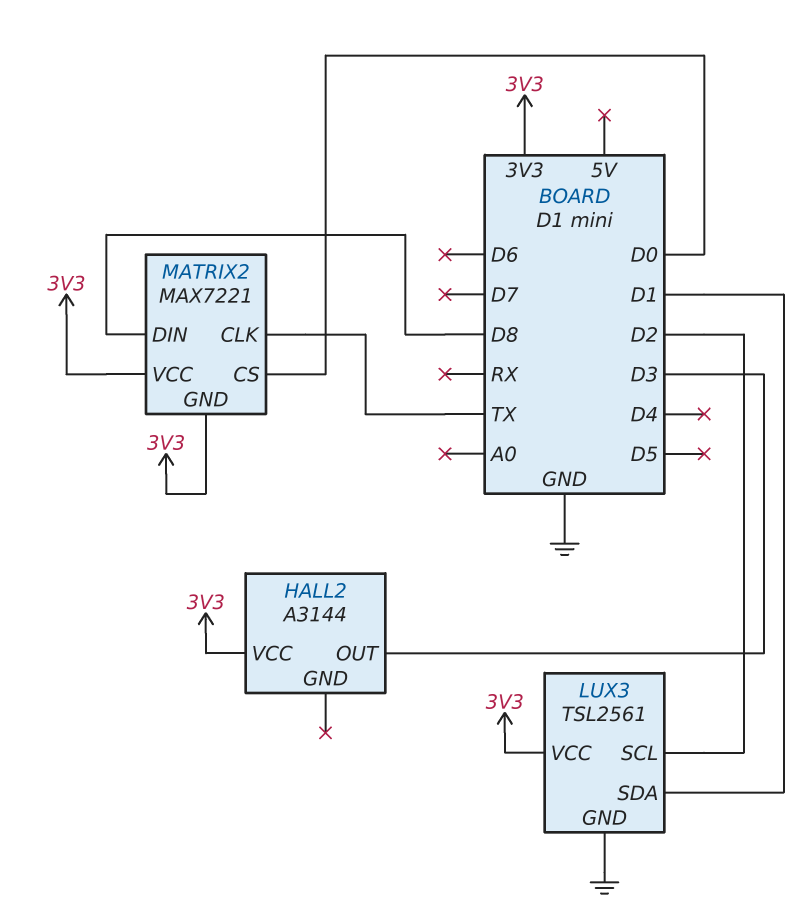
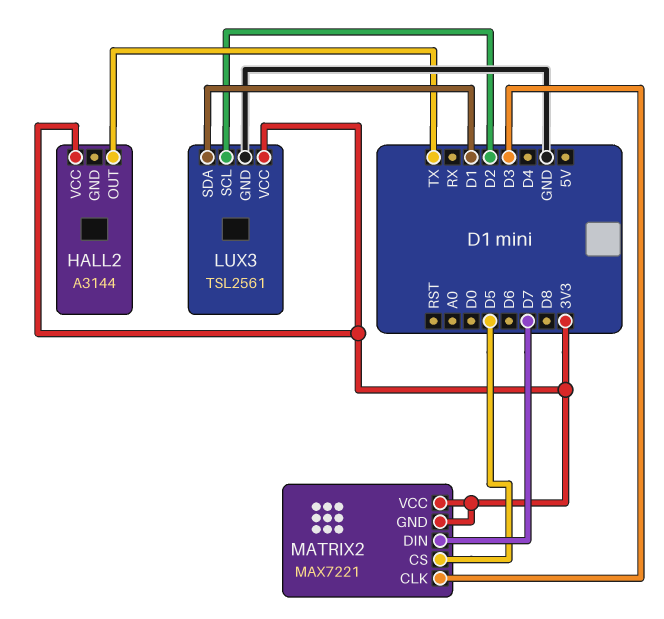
HALL2 pin OUT: D3 -> TX
MATRIX2 pin CLK: TX -> D3
MATRIX2 pin CS: D0 -> D5
MATRIX2 pin DIN: D8 -> D7

